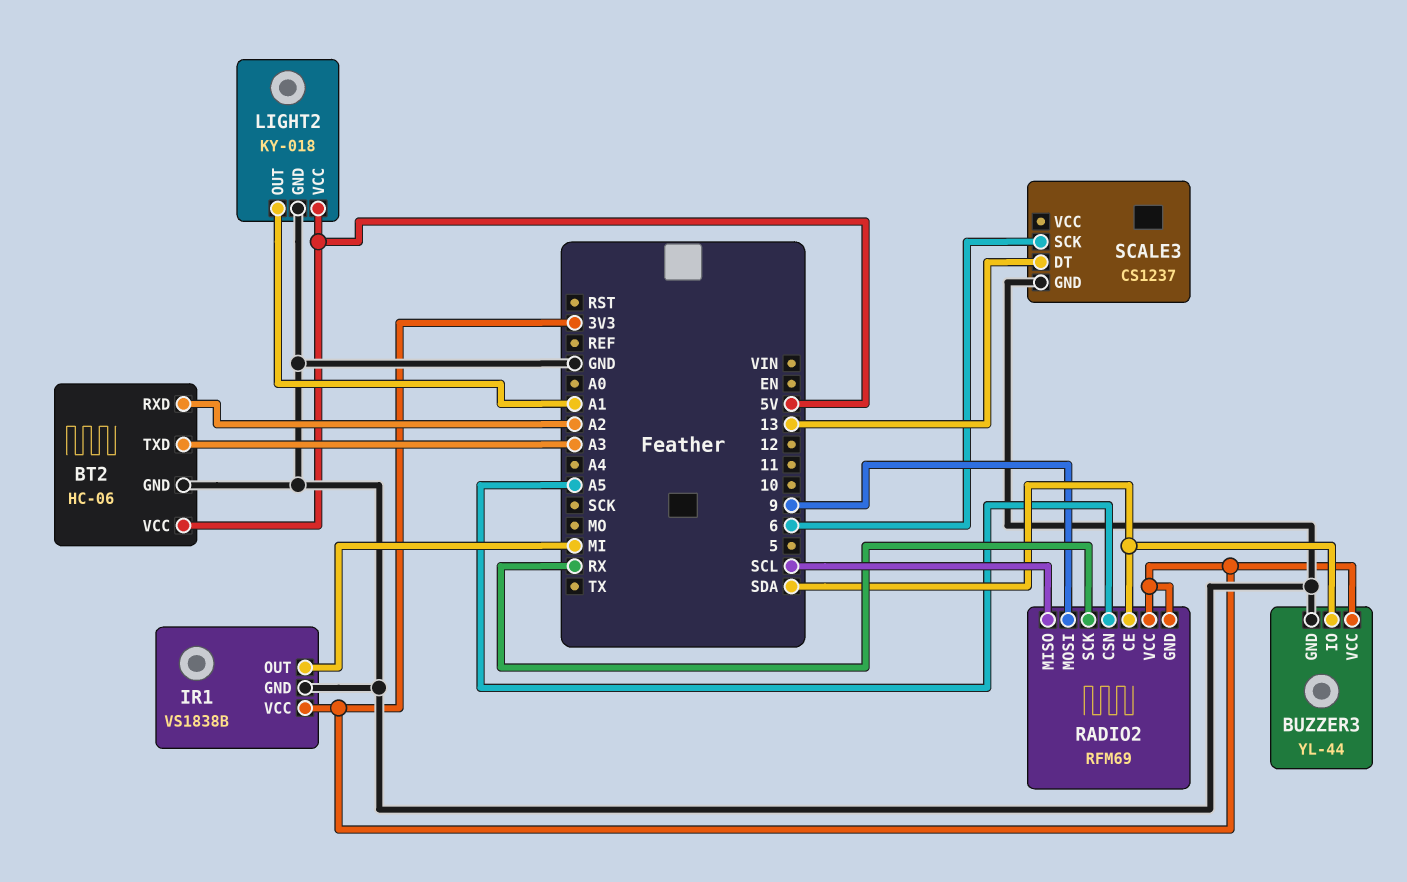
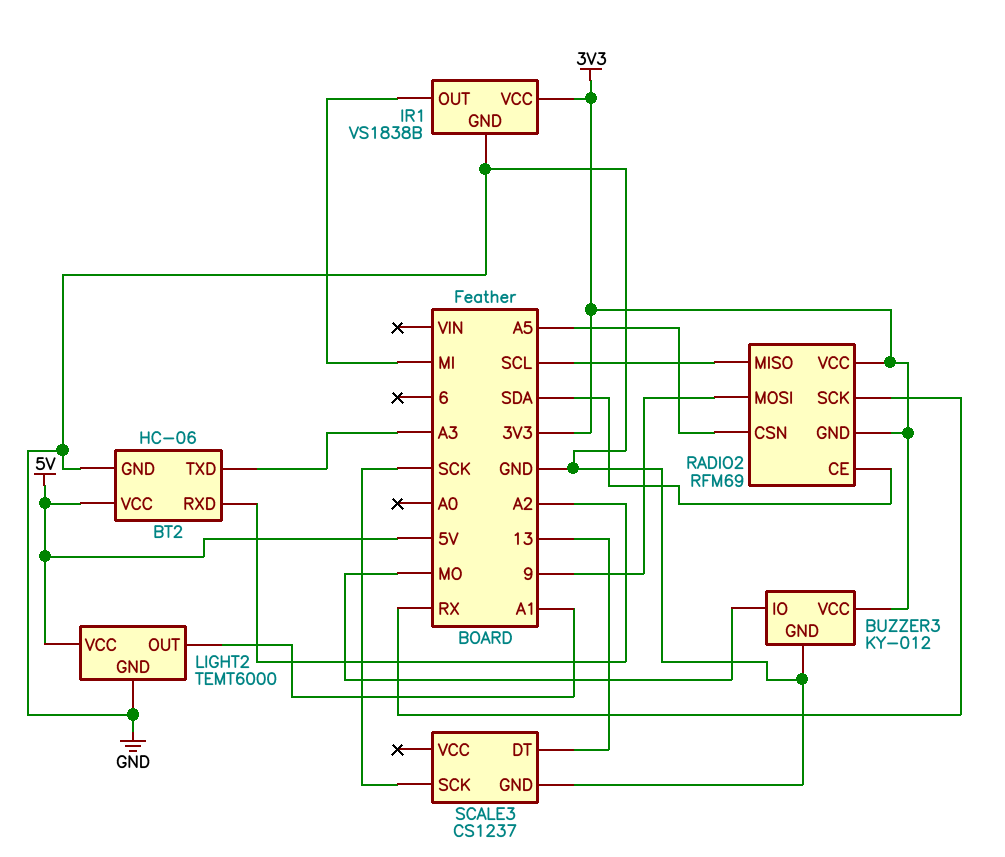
BUZZER3: YL-44 -> KY-012
BUZZER3 pin IO: SDA -> MO
LIGHT2: KY-018 -> TEMT6000
SCALE3 pin SCK: 6 -> SCK

